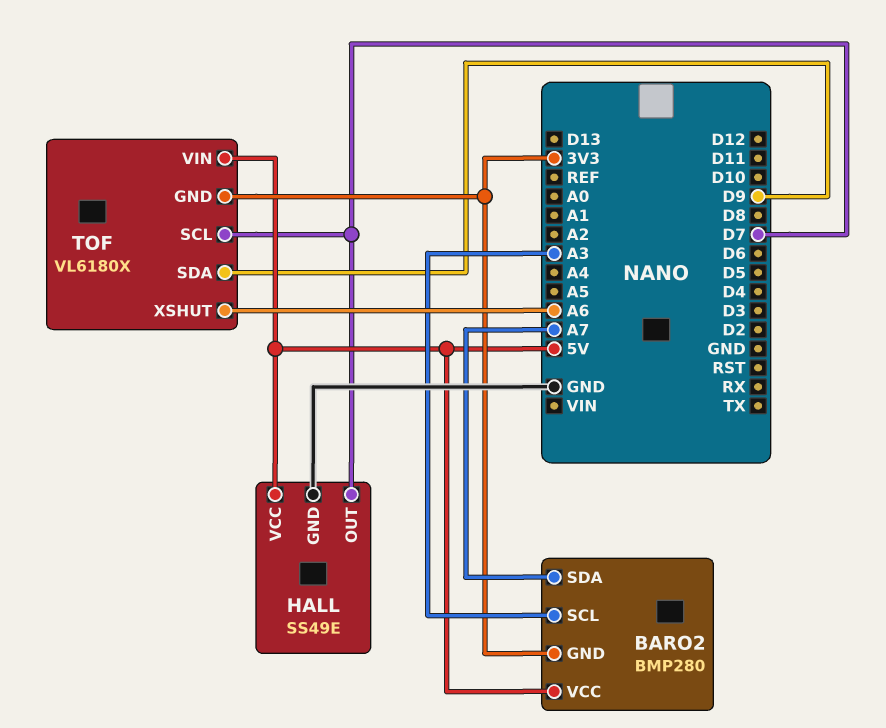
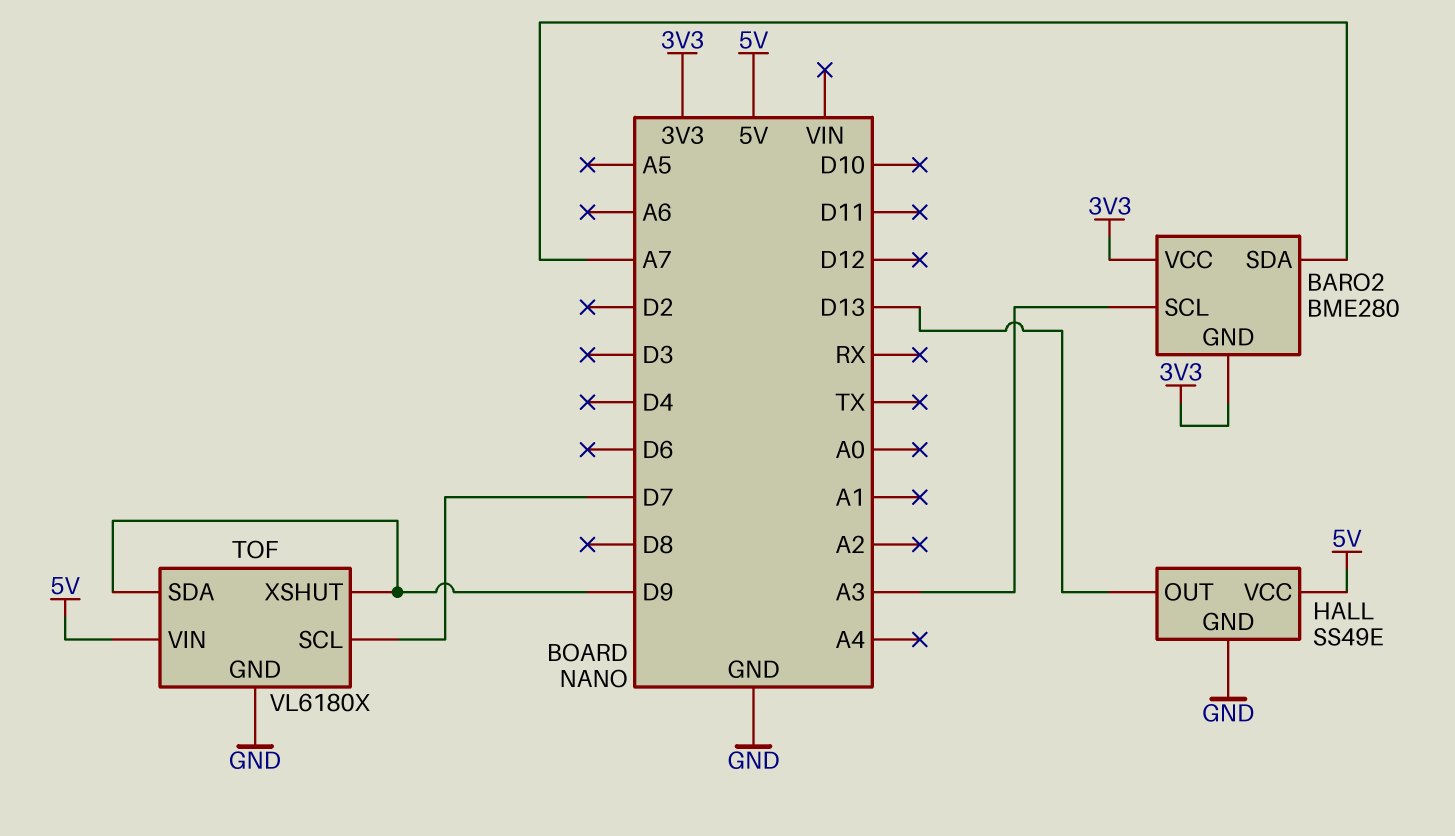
BARO2: BMP280 -> BME280
BARO2 pin VCC: 5V -> 3V3
HALL pin OUT: D7 -> D13
TOF pin GND: 3V3 -> GND
TOF pin XSHUT: A6 -> D9

